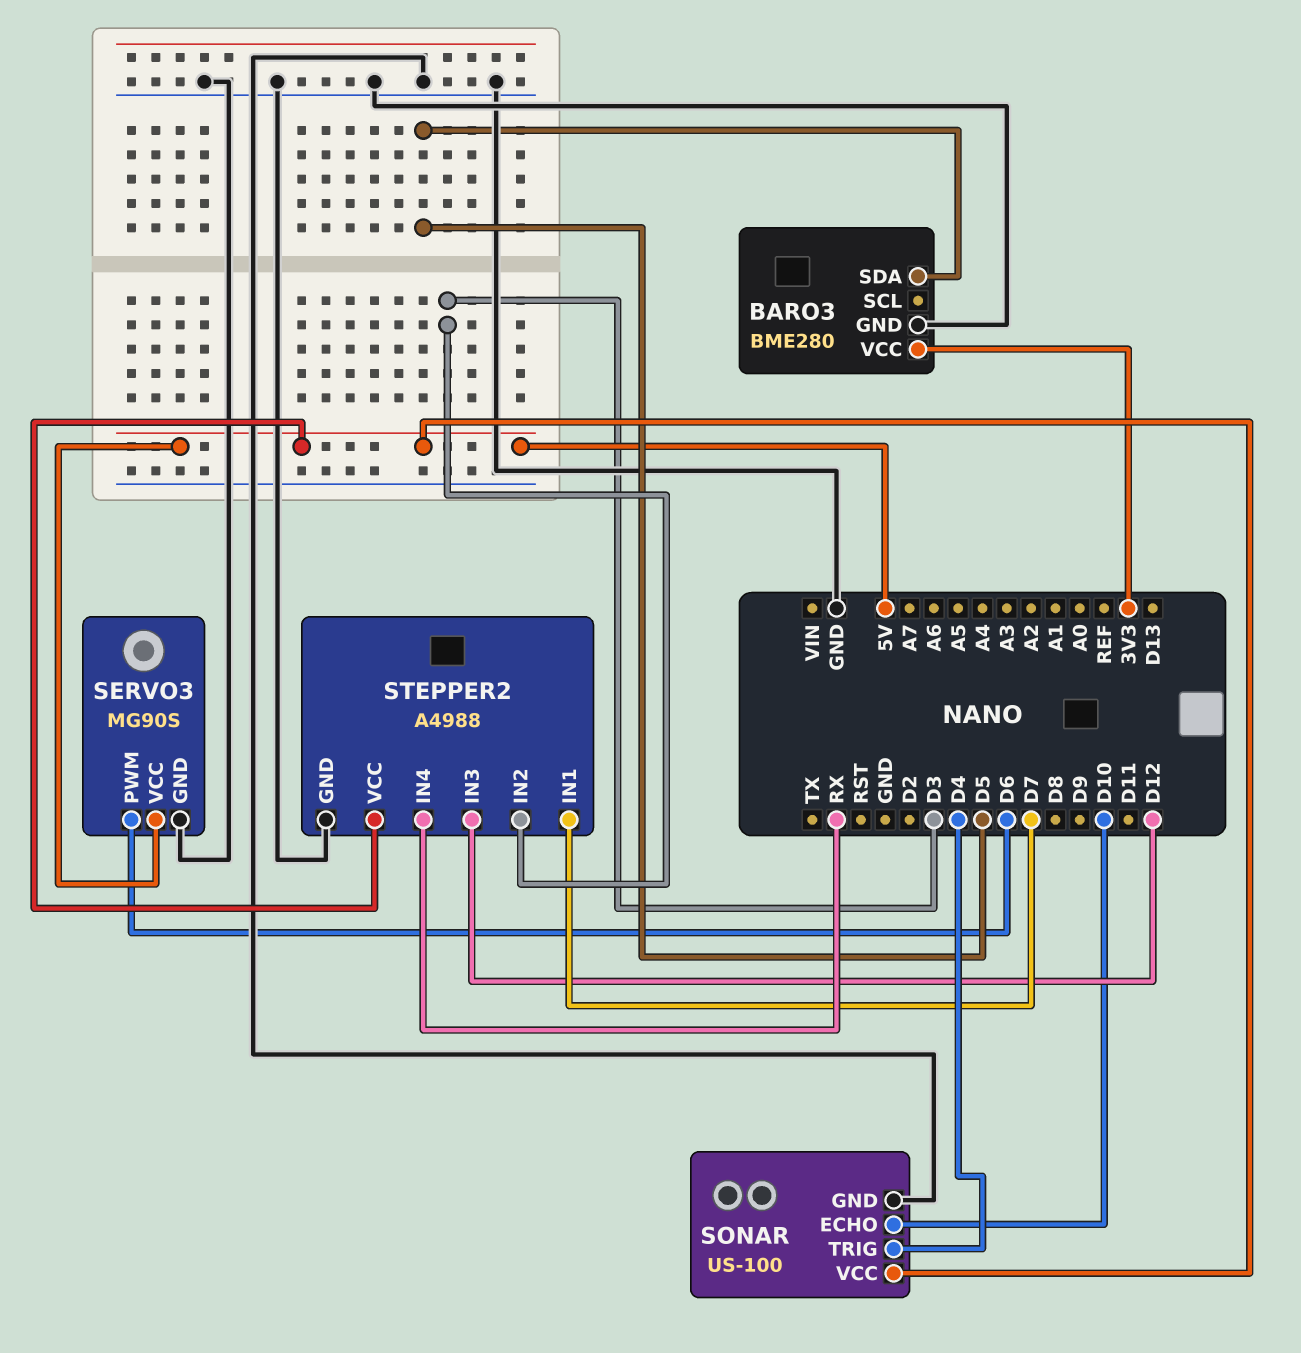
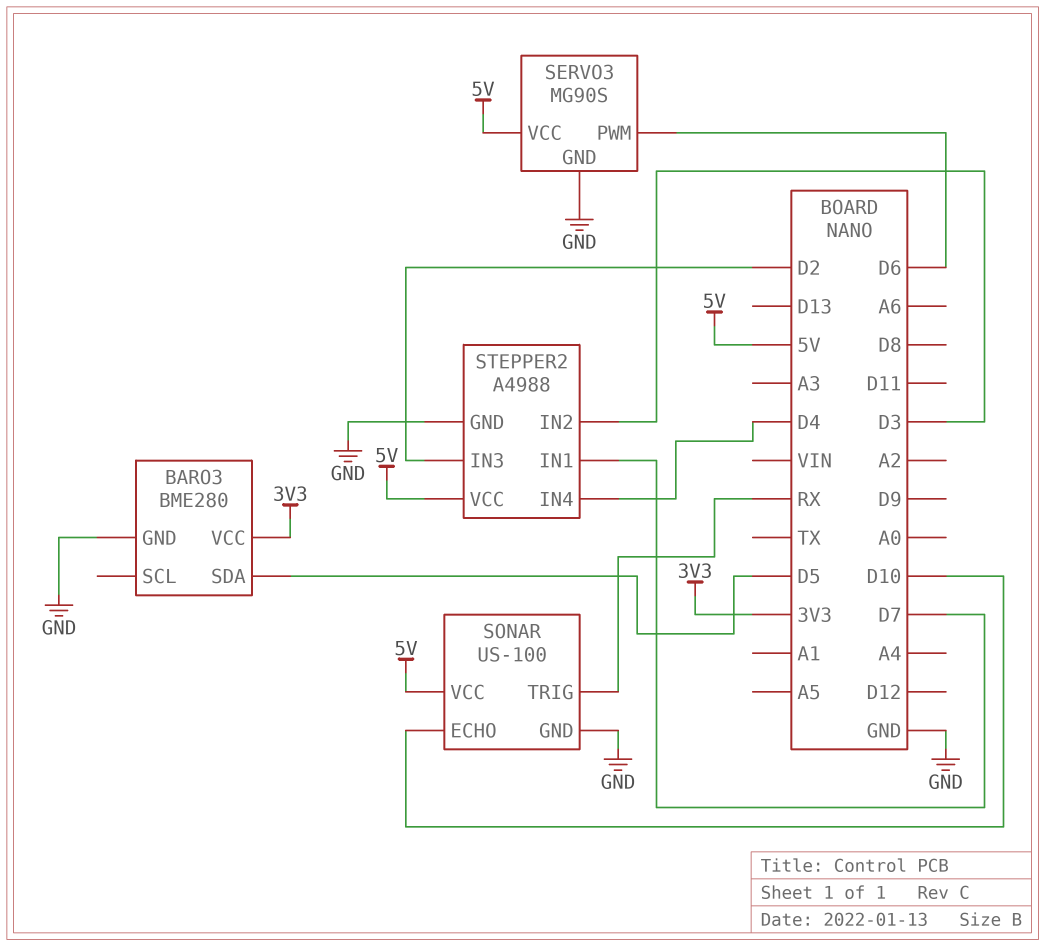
SONAR pin TRIG: D4 -> RX
STEPPER2 pin IN3: D12 -> D2
STEPPER2 pin IN4: RX -> D4

